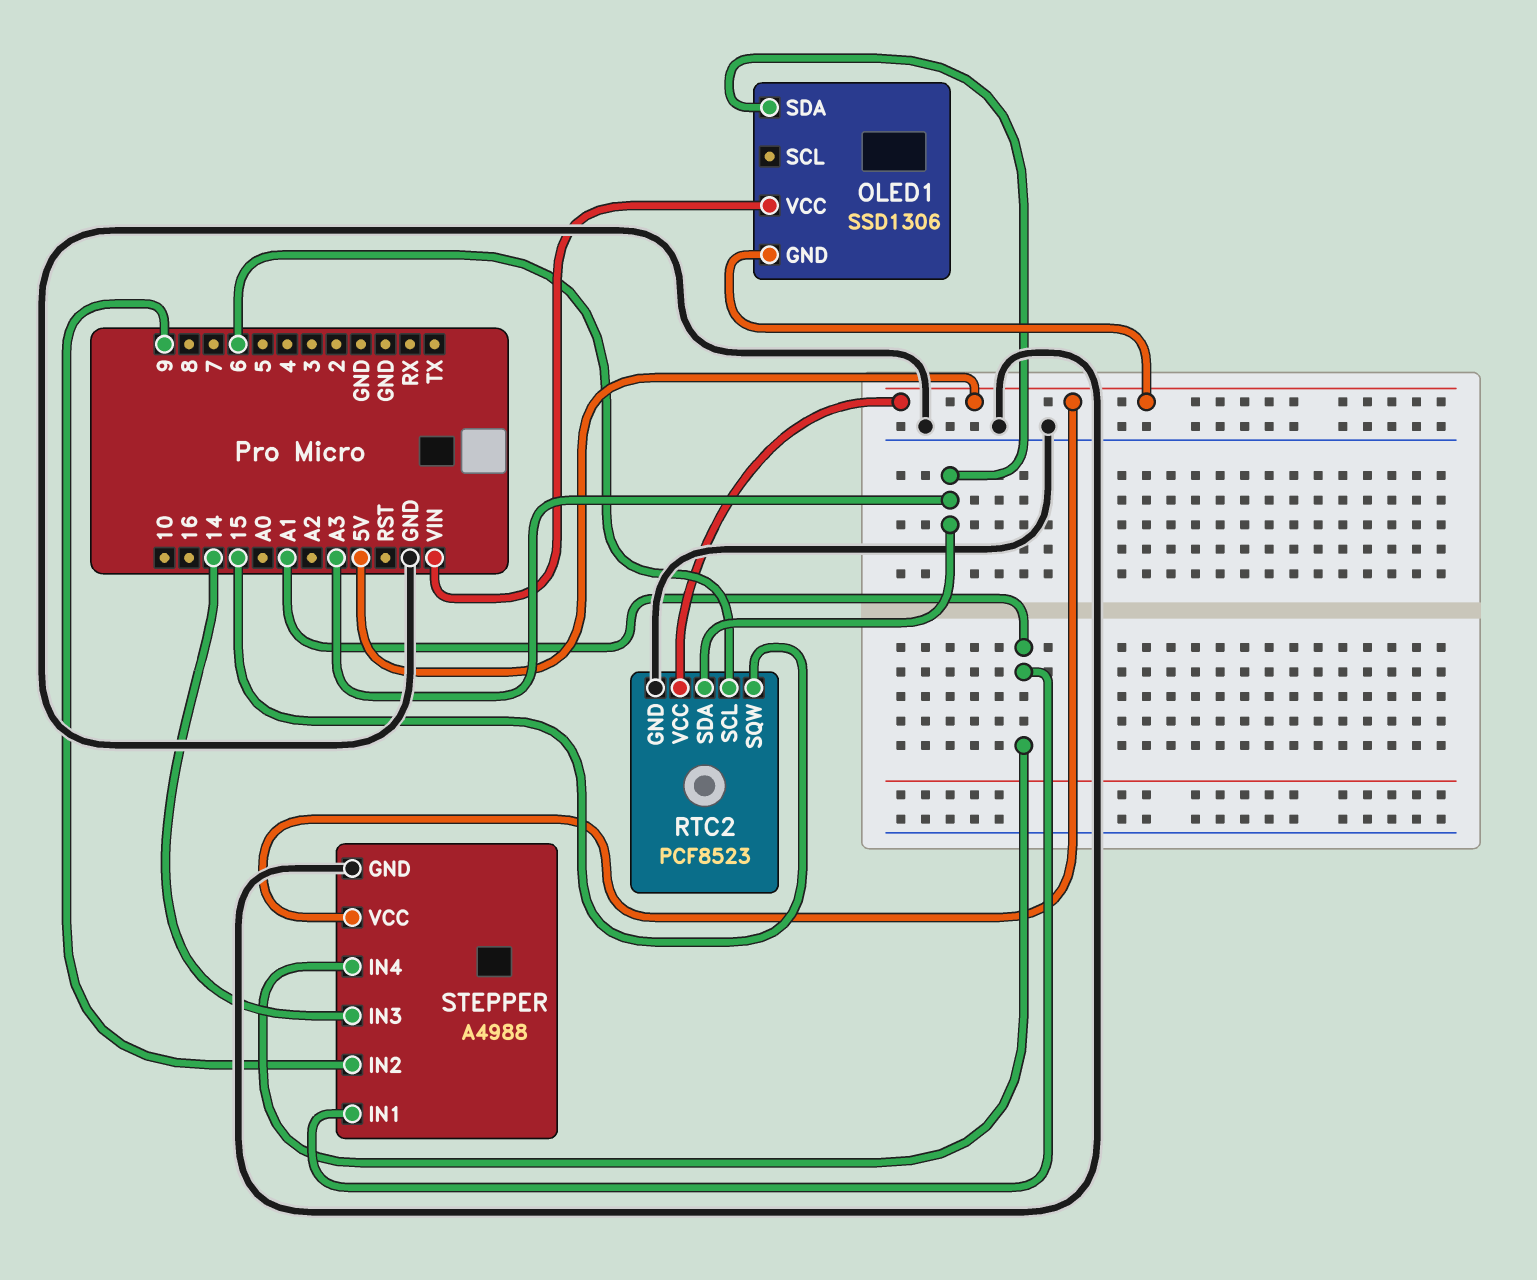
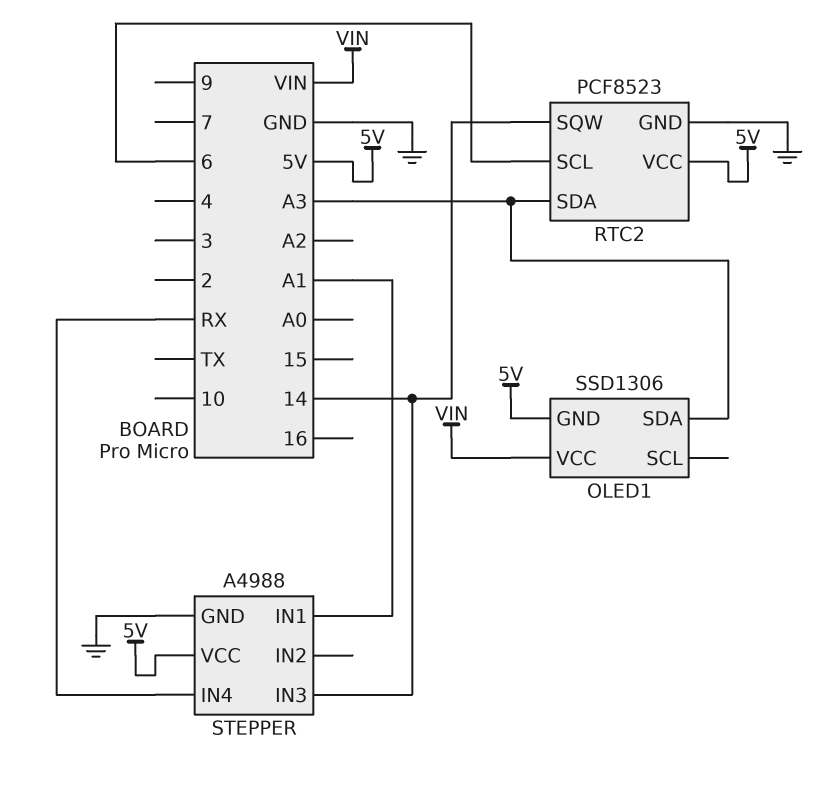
RTC2 pin SQW: 15 -> 14
STEPPER pin IN2: 9 -> none
STEPPER pin IN4: A1 -> RX

